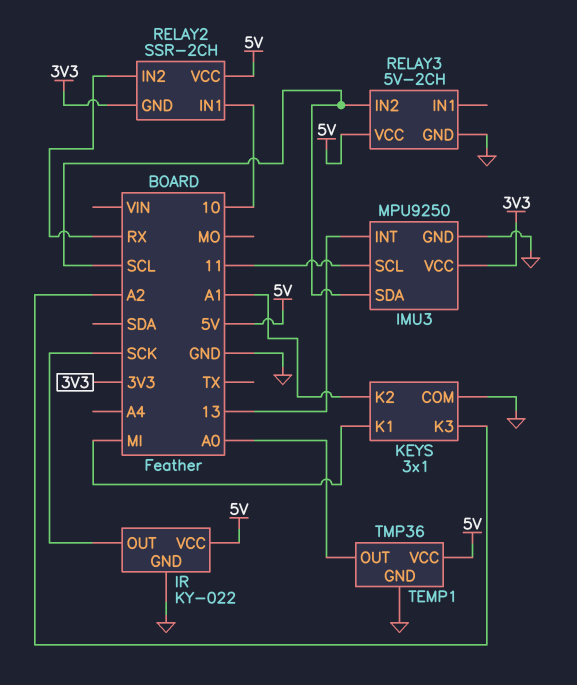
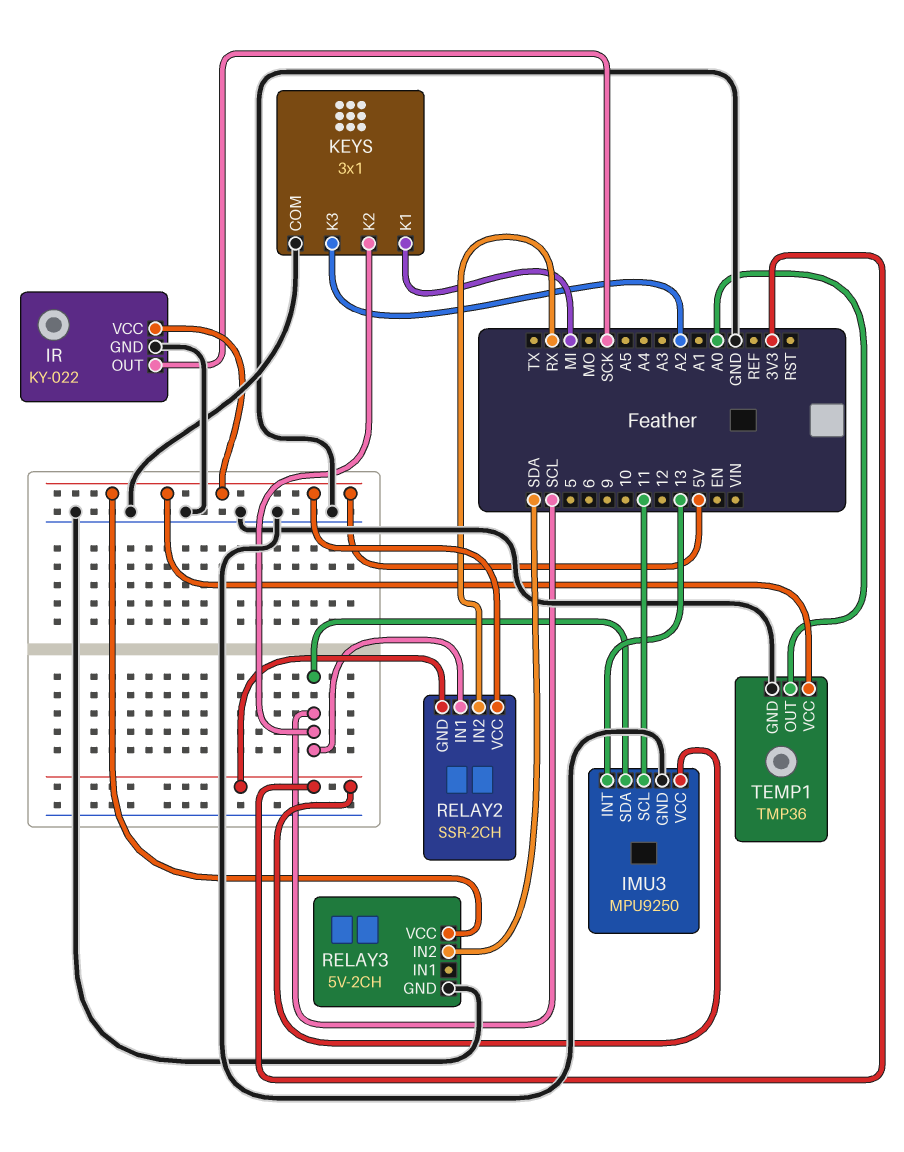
KEYS pin K2: A1 -> SCL
RELAY2 pin IN1: 10 -> SCL
RELAY3 pin IN2: SCL -> SDA

